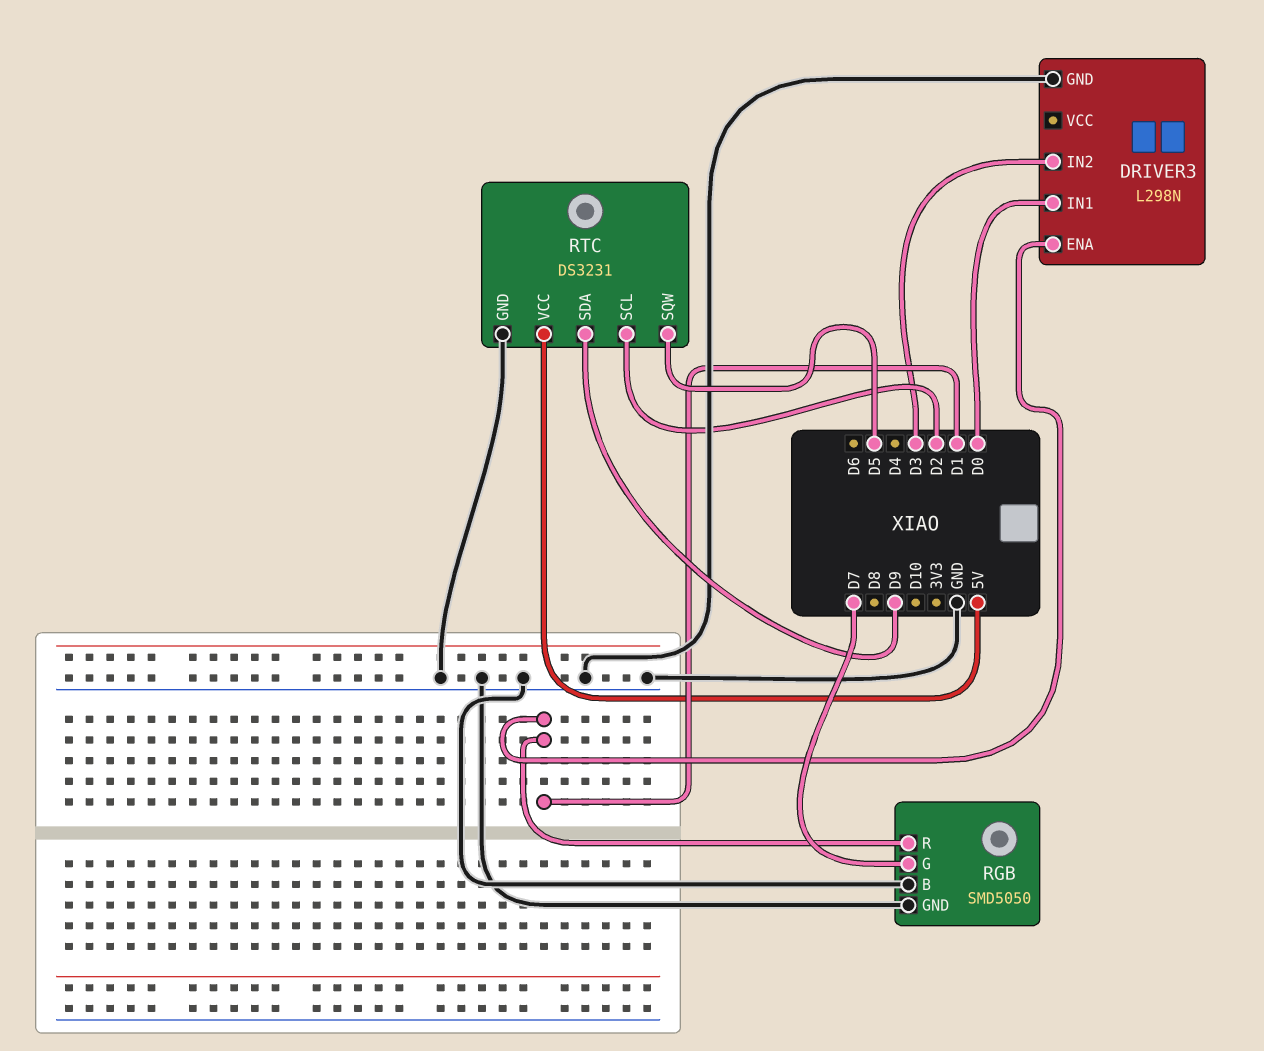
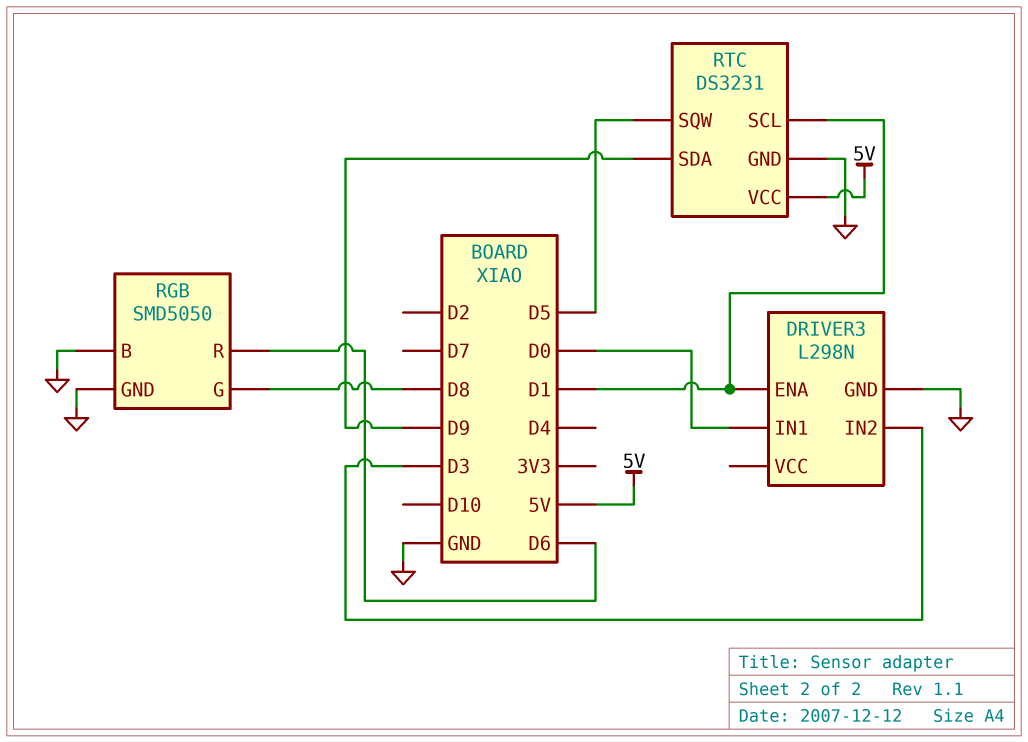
RGB pin G: D7 -> D8
RGB pin R: D1 -> D6
RTC pin SCL: D2 -> D1

